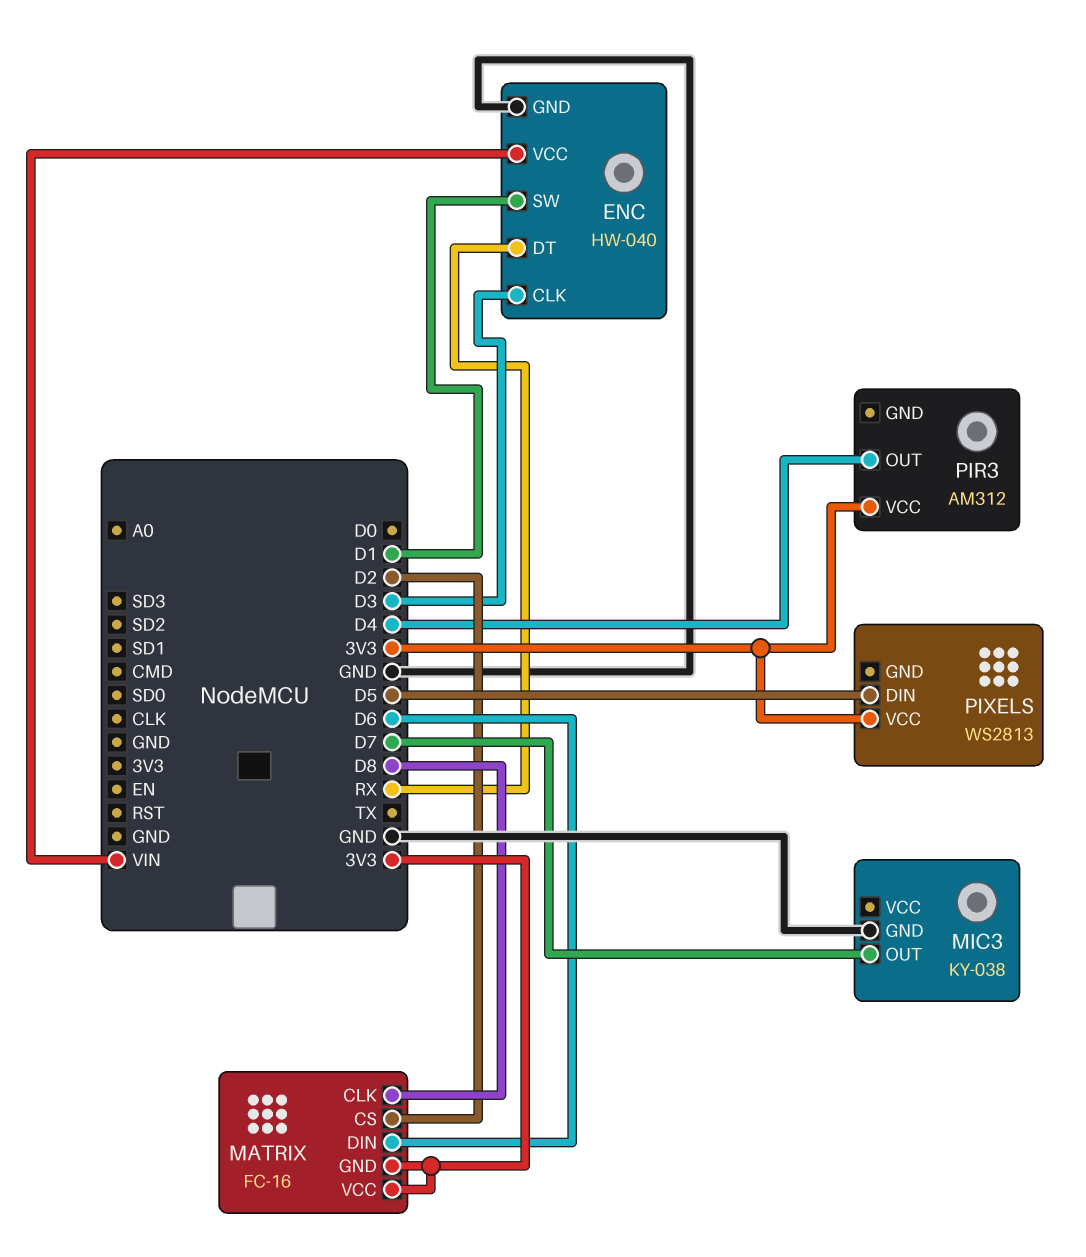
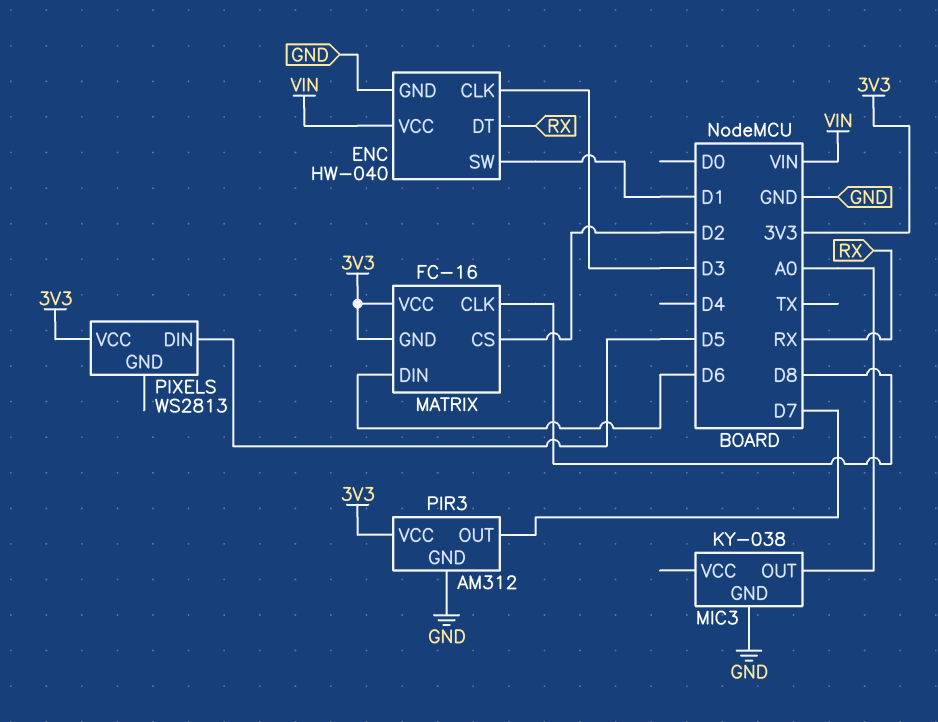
MIC3 pin OUT: D7 -> A0
PIR3 pin GND: none -> GND
PIR3 pin OUT: D4 -> D7

